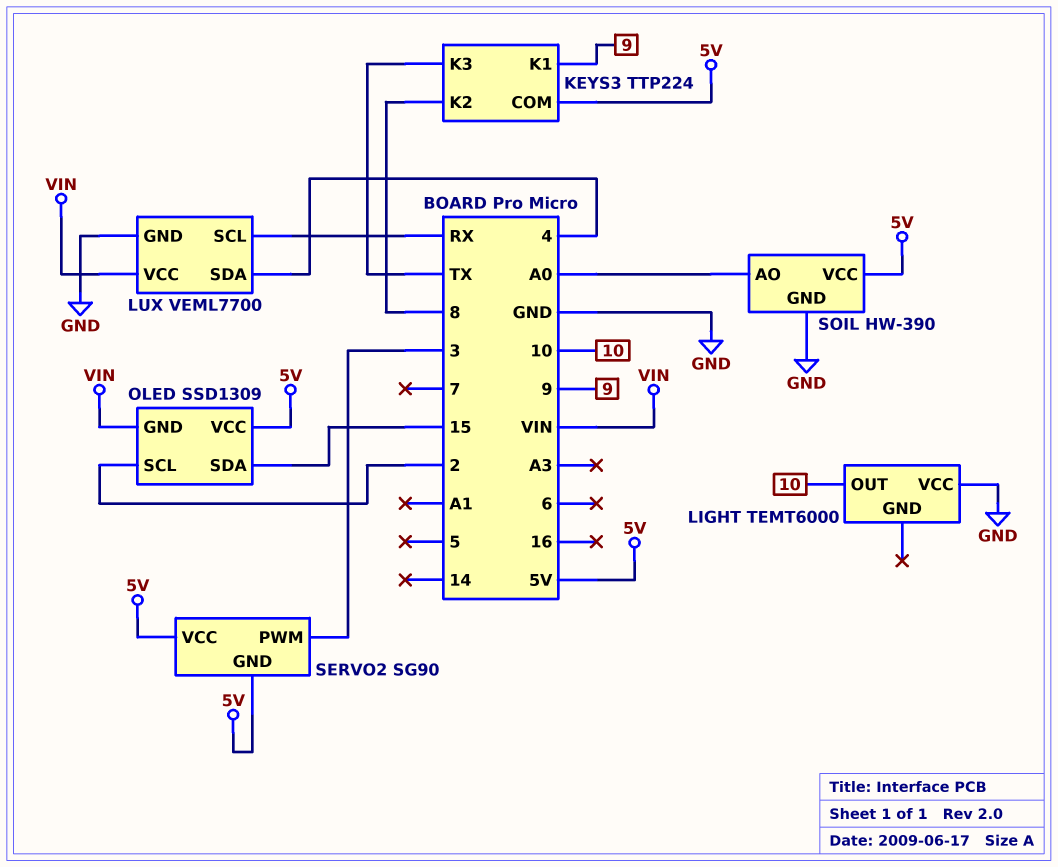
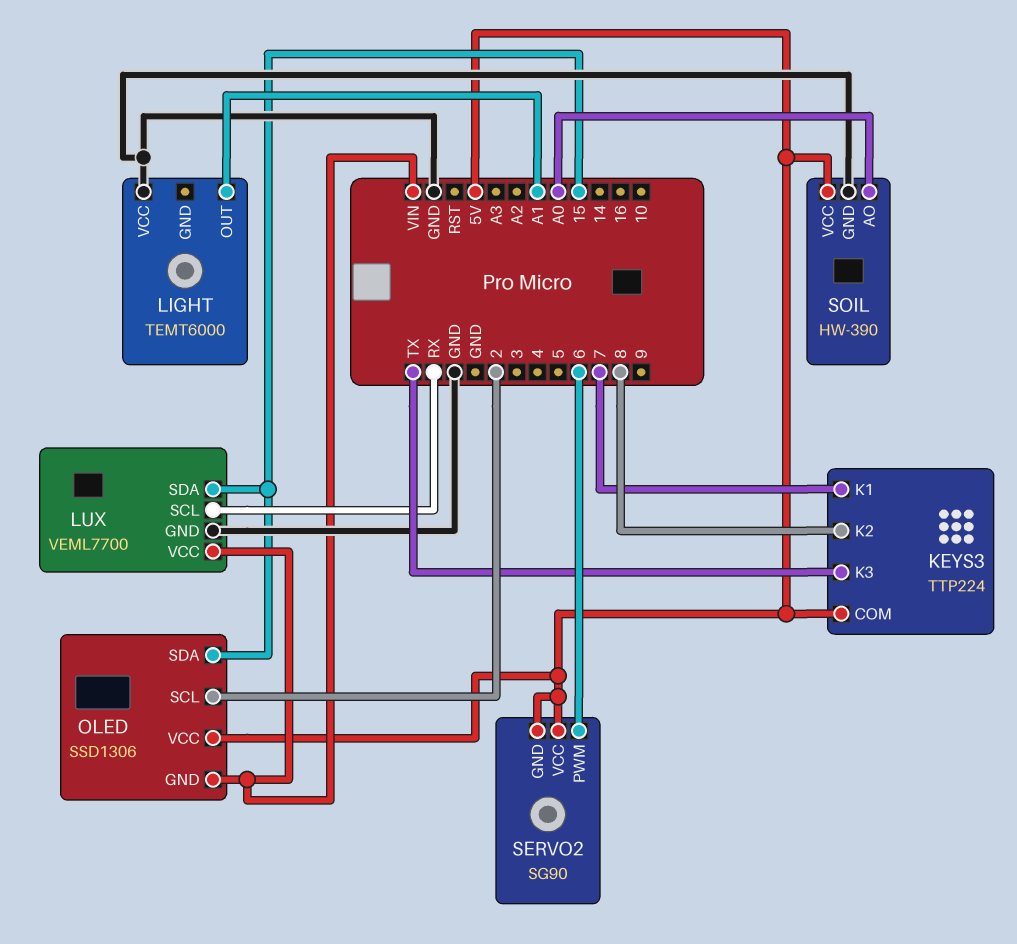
KEYS3 pin K1: 9 -> 7
LIGHT pin OUT: 10 -> A1
LUX pin SDA: 4 -> 15
OLED: SSD1309 -> SSD1306
SERVO2 pin PWM: 3 -> 6

